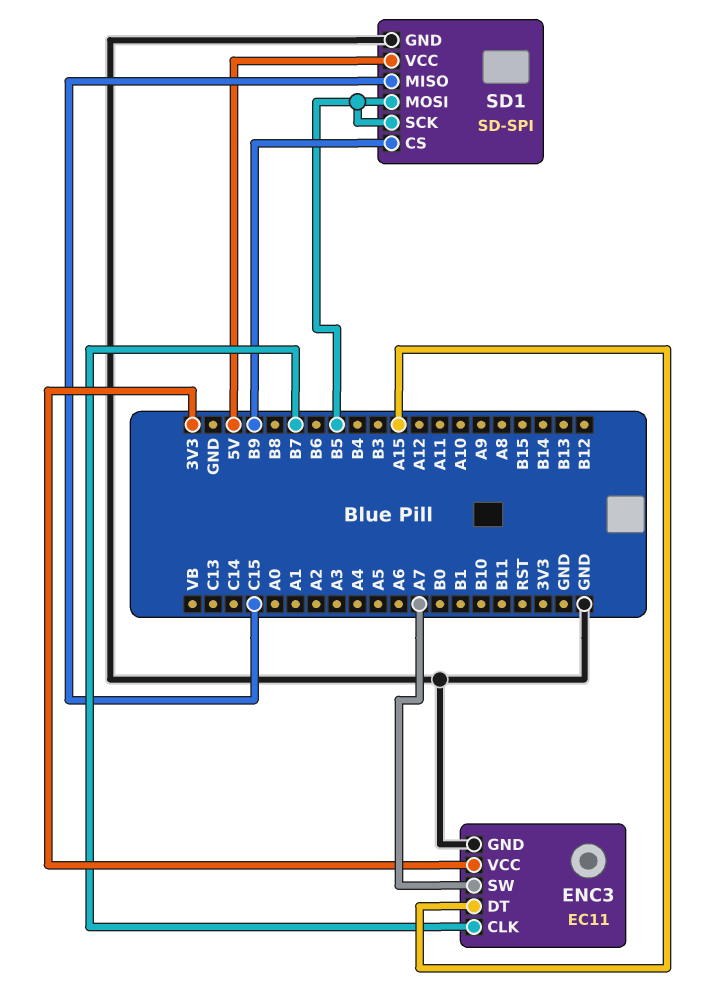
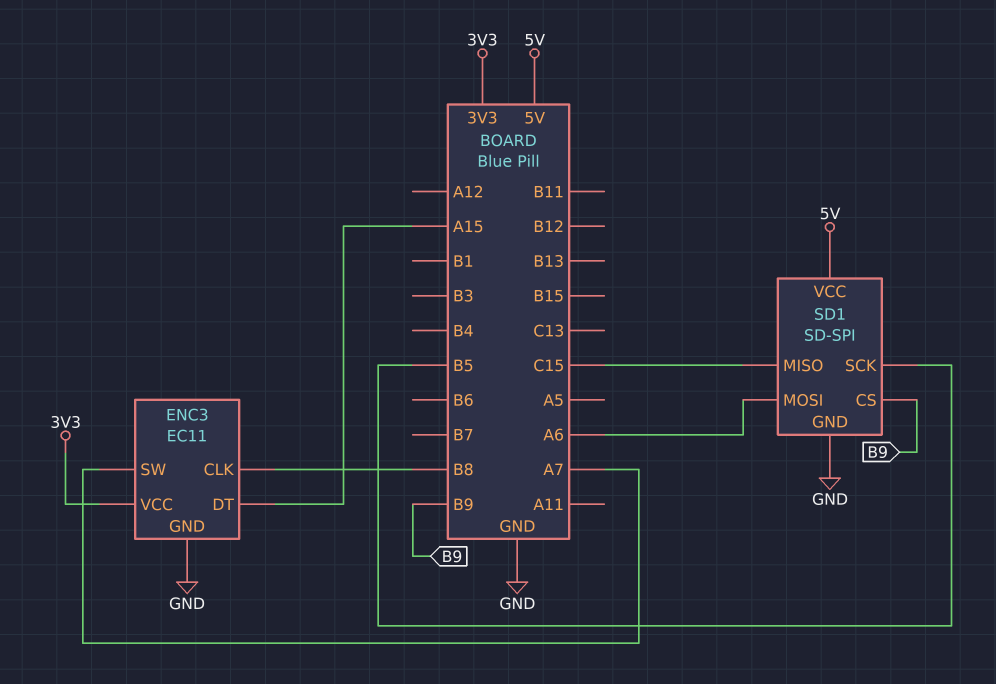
ENC3 pin CLK: B7 -> B8
SD1 pin MOSI: B5 -> A6

